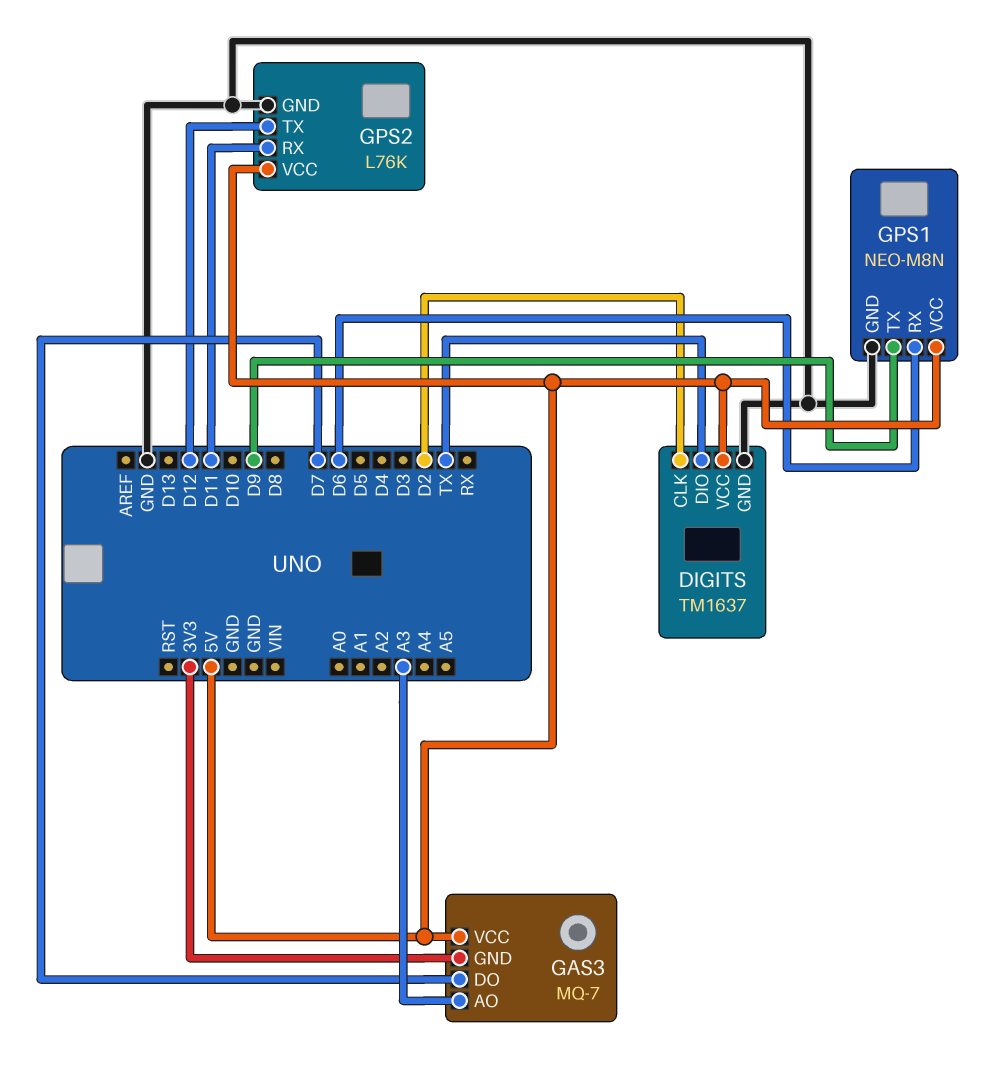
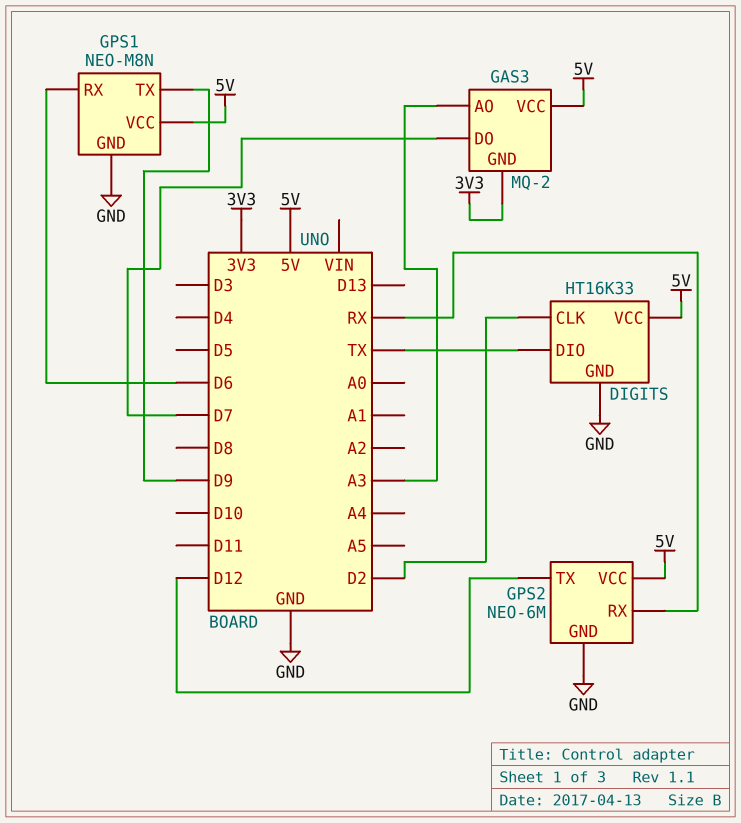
DIGITS: TM1637 -> HT16K33
GAS3: MQ-7 -> MQ-2
GPS2: L76K -> NEO-6M
GPS2 pin RX: D11 -> RX

